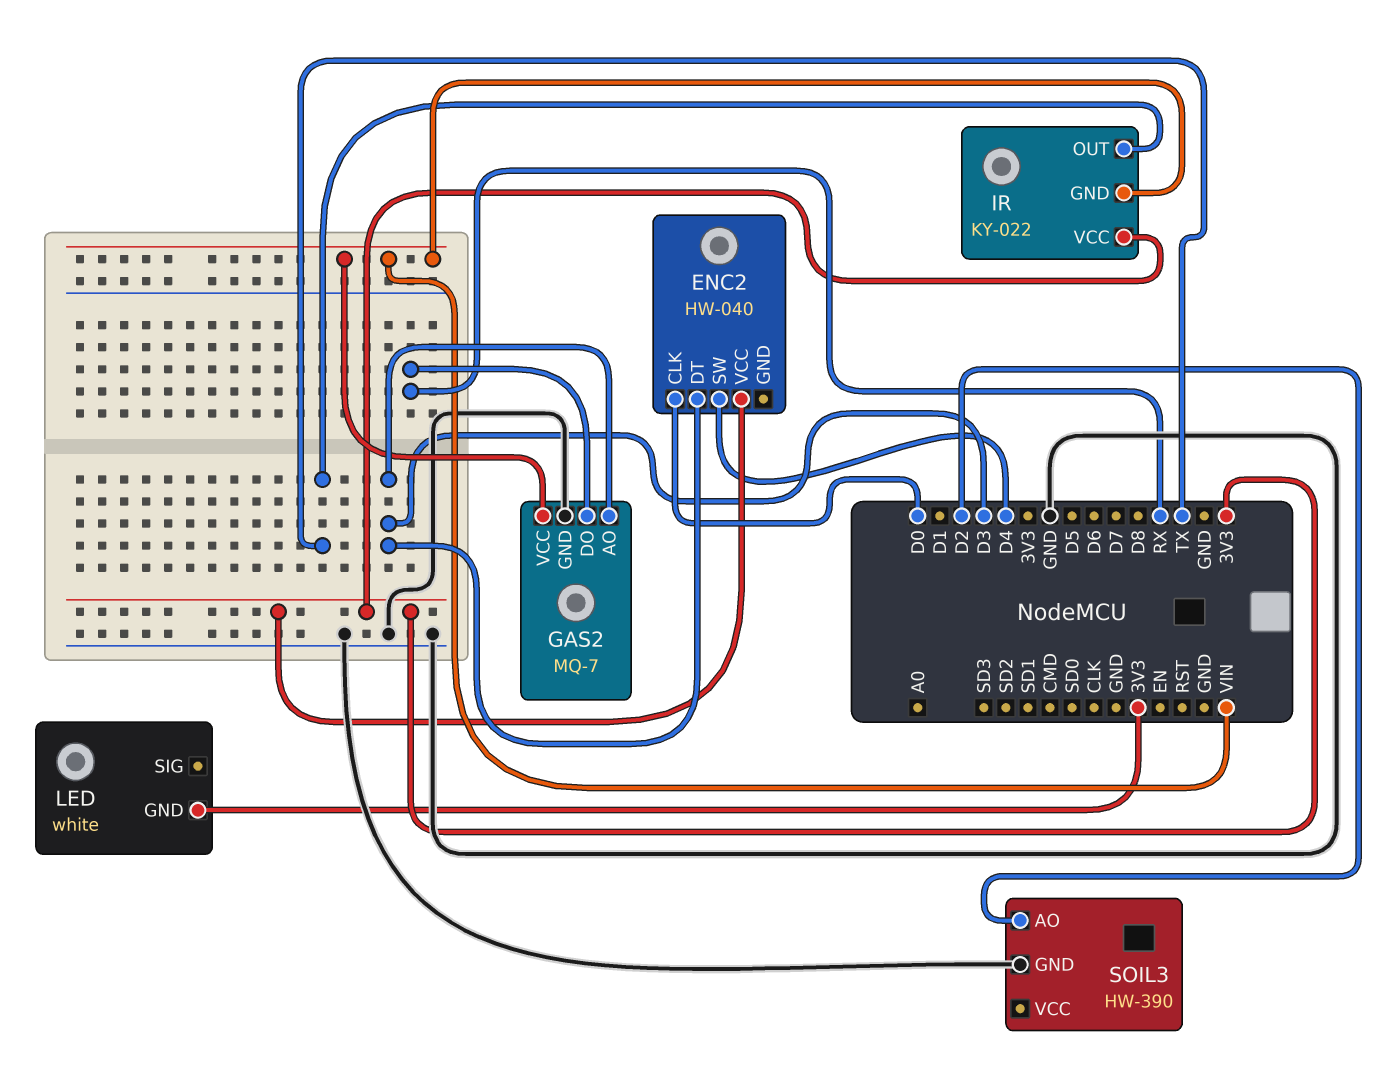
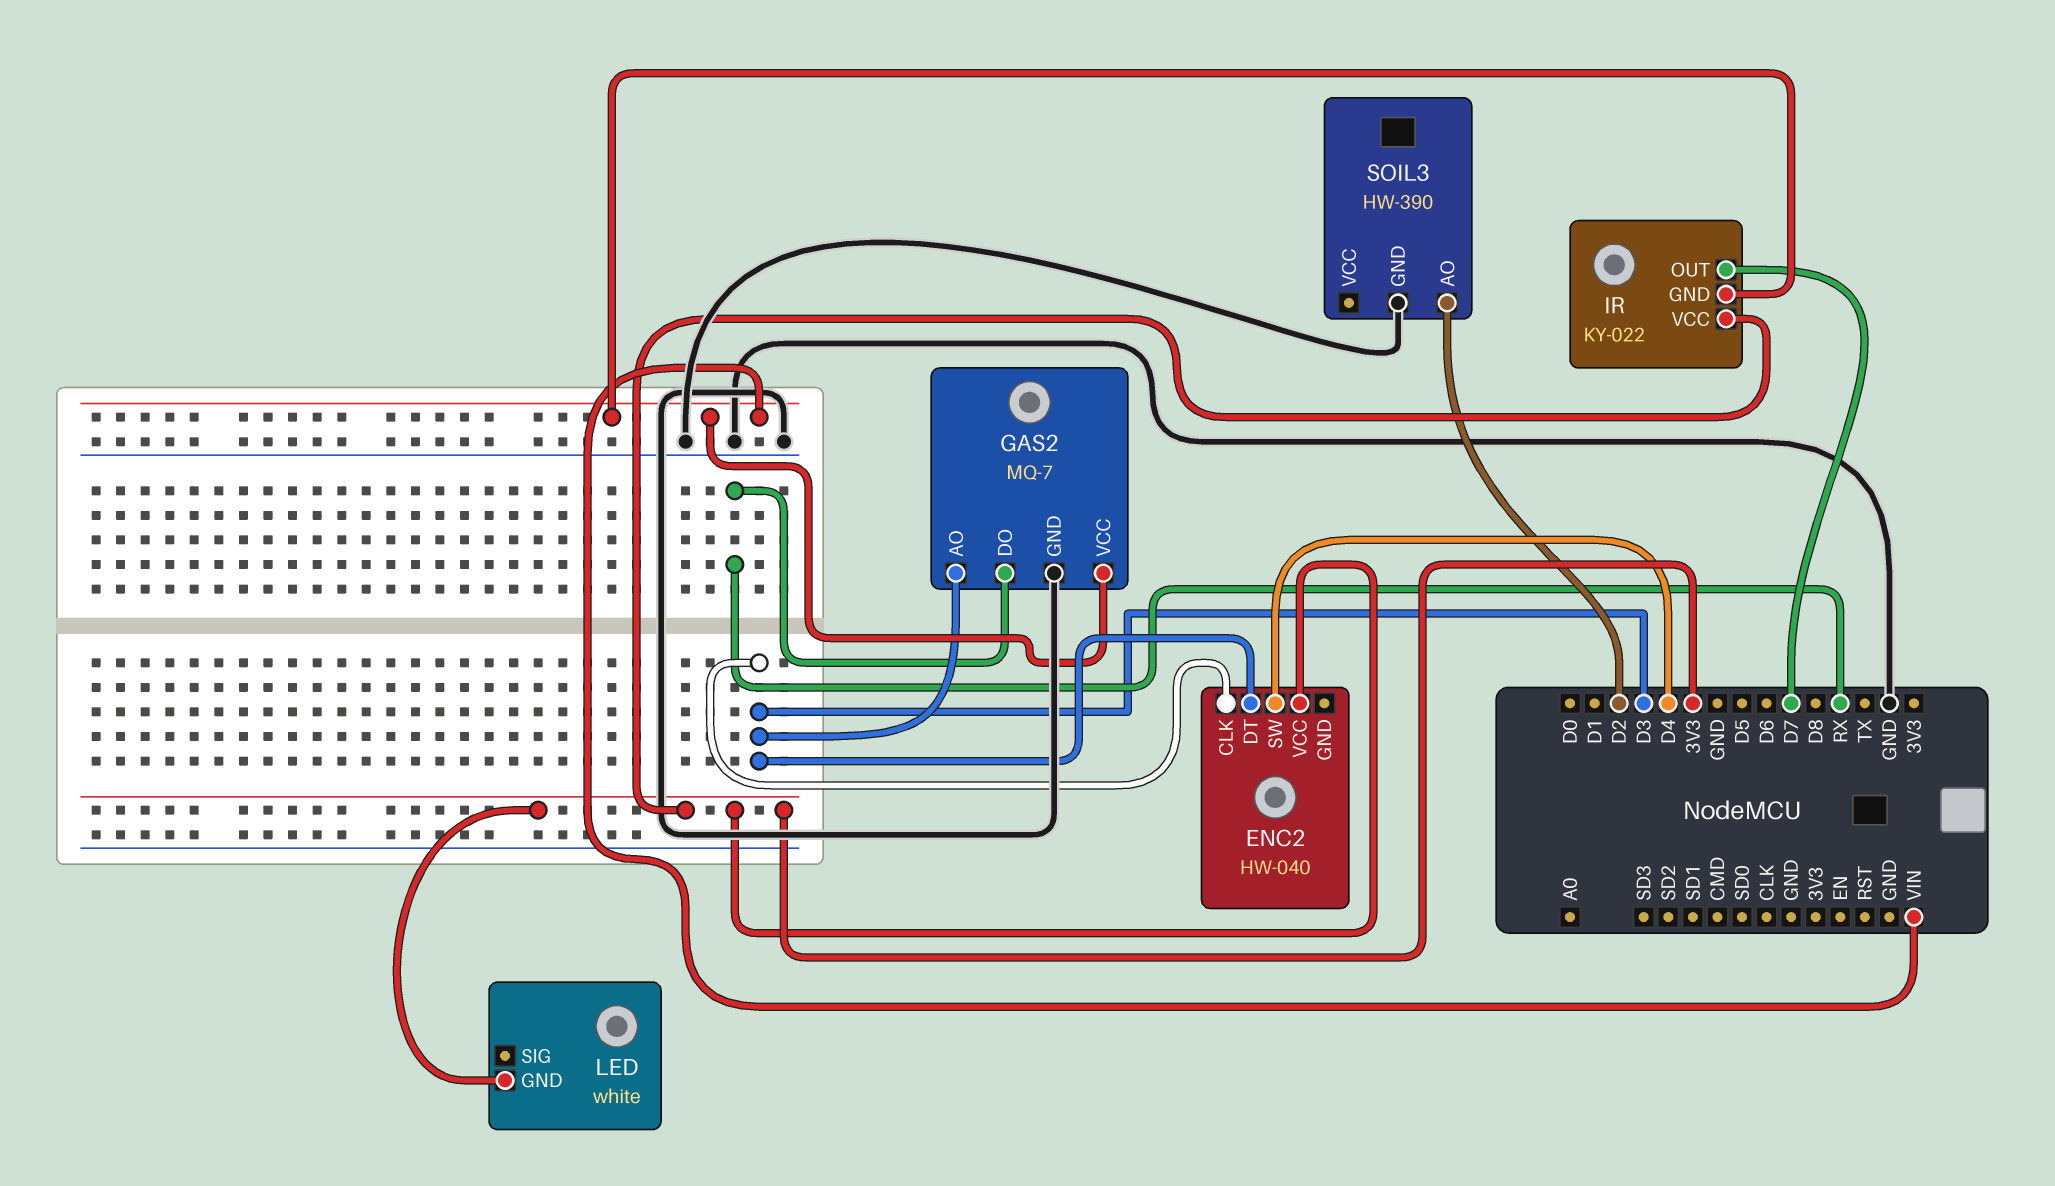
ENC2 pin CLK: D0 -> D3
IR pin OUT: TX -> D7

